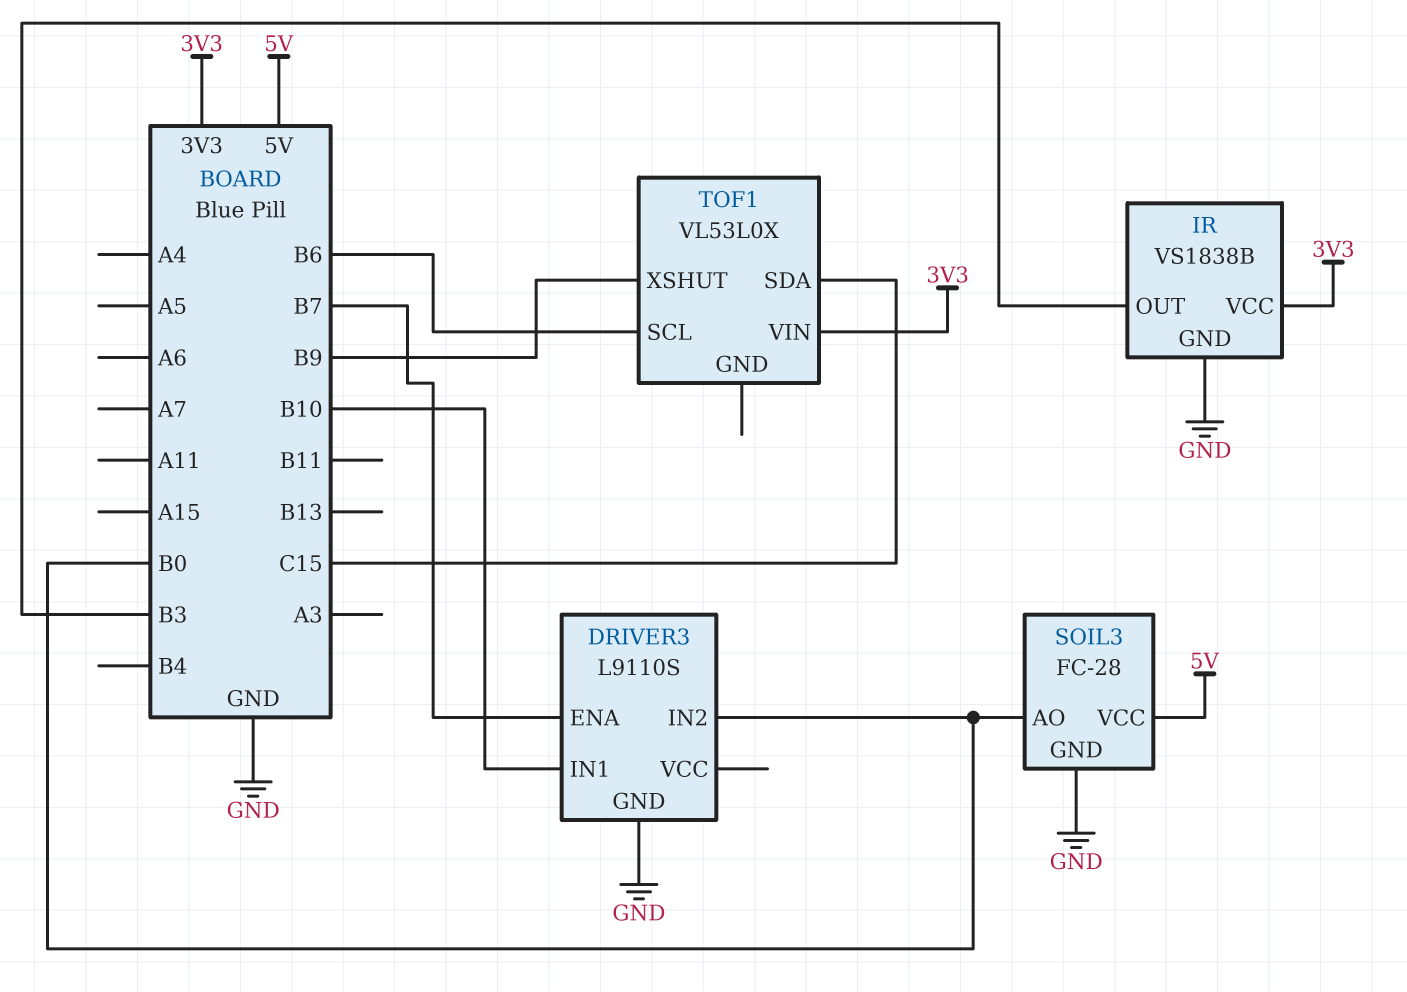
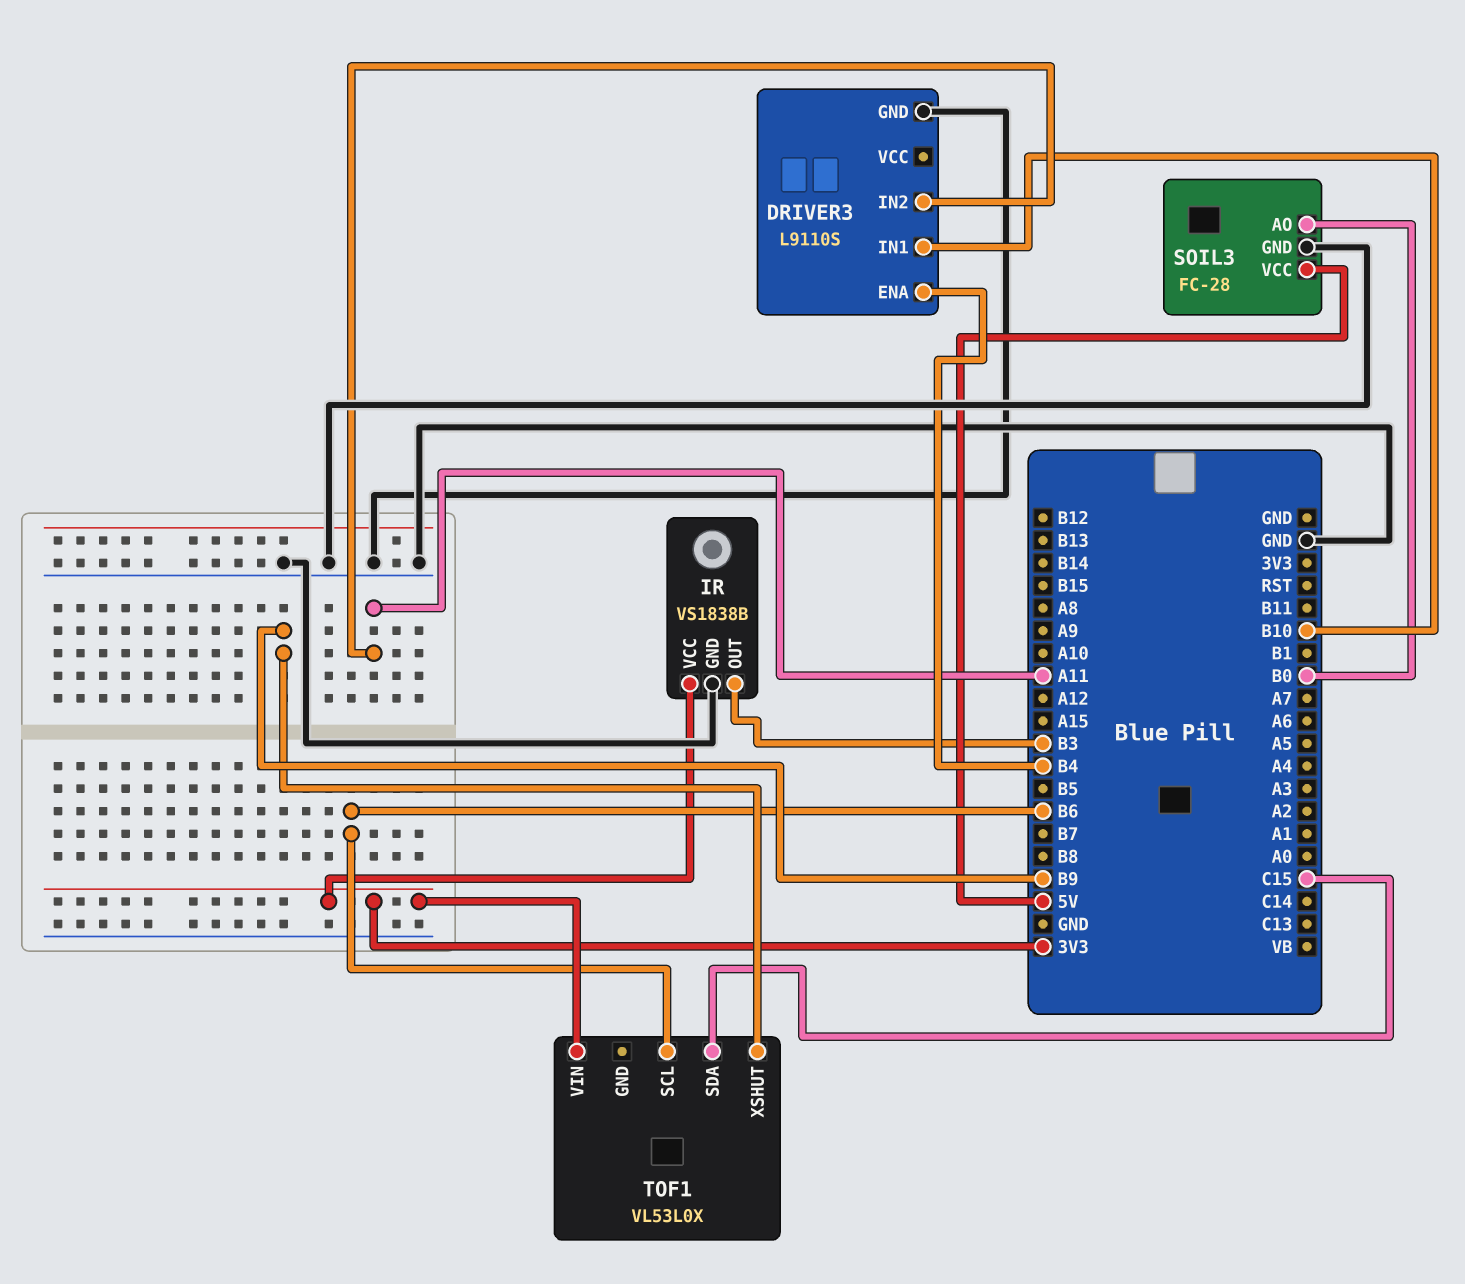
DRIVER3 pin ENA: B7 -> B4
DRIVER3 pin IN2: B0 -> A11

